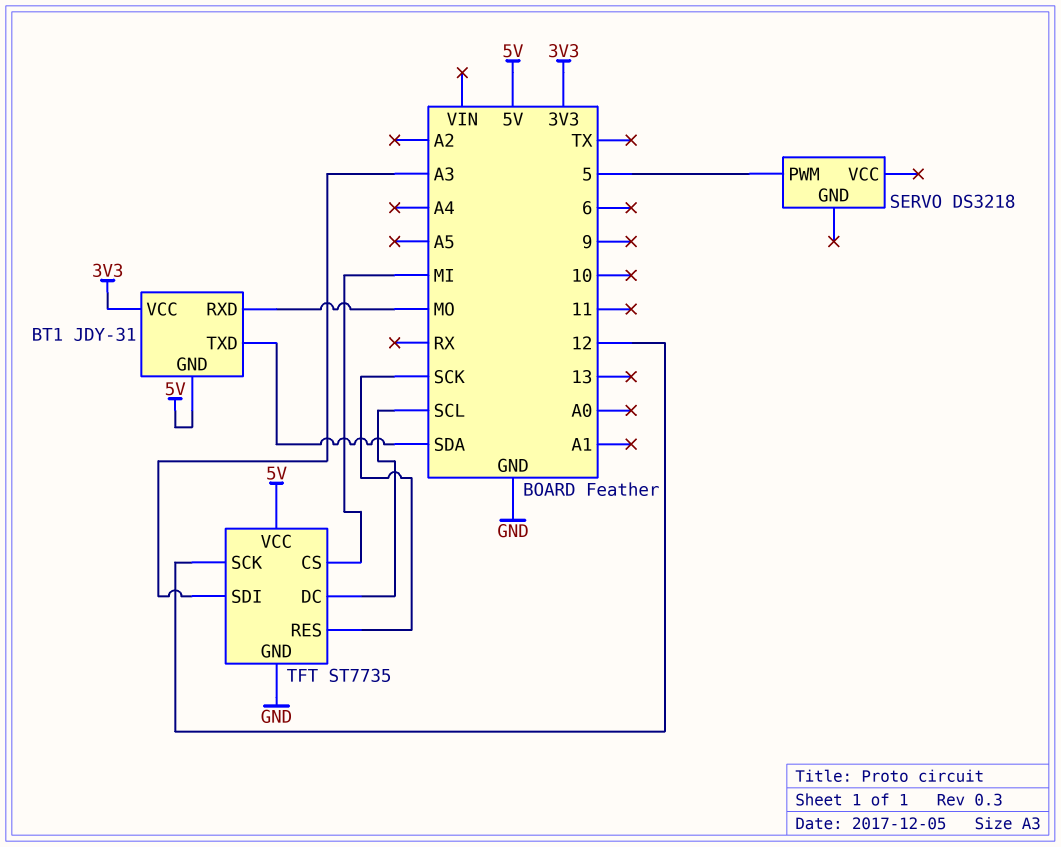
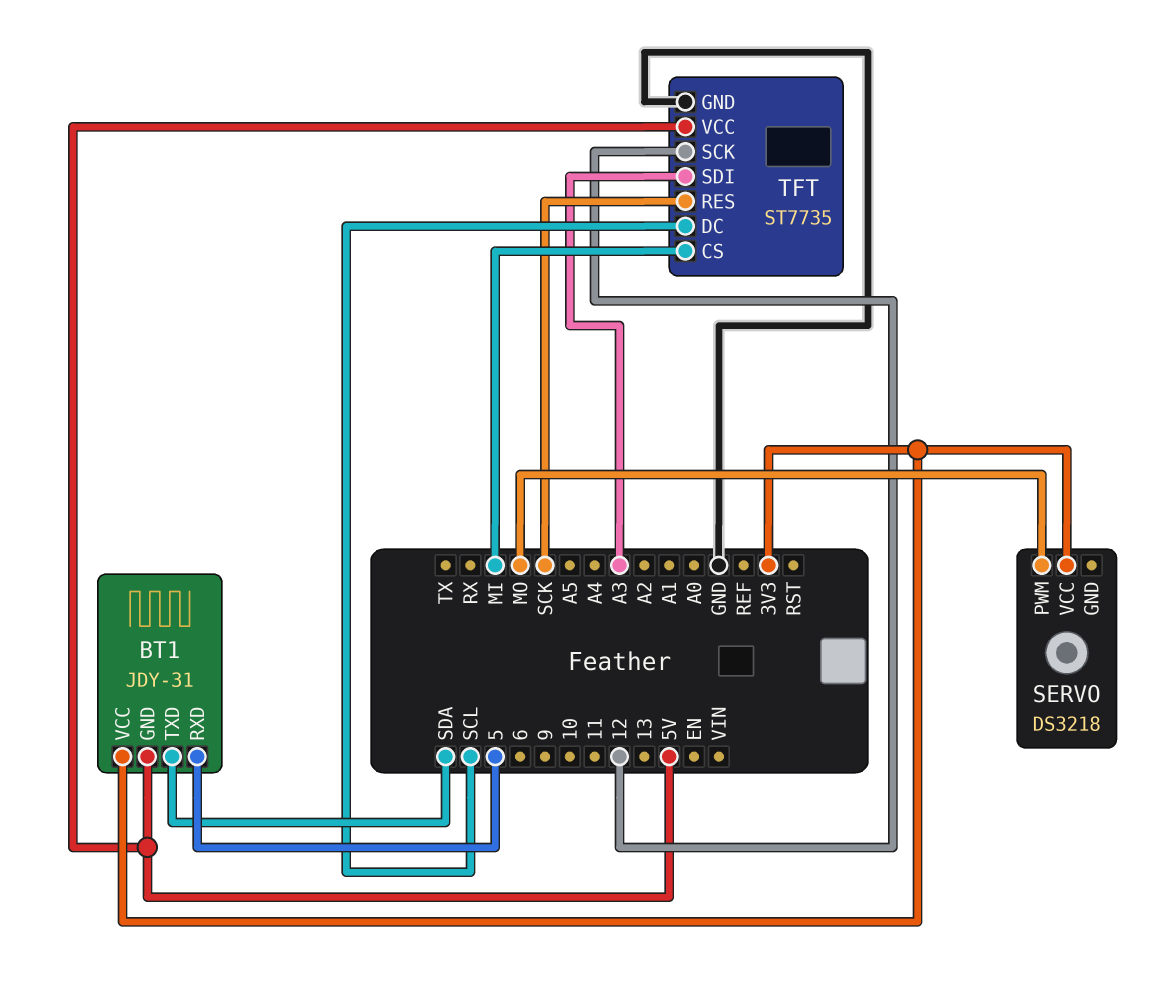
BT1 pin RXD: MO -> 5
SERVO pin PWM: 5 -> MO
SERVO pin VCC: none -> 3V3

